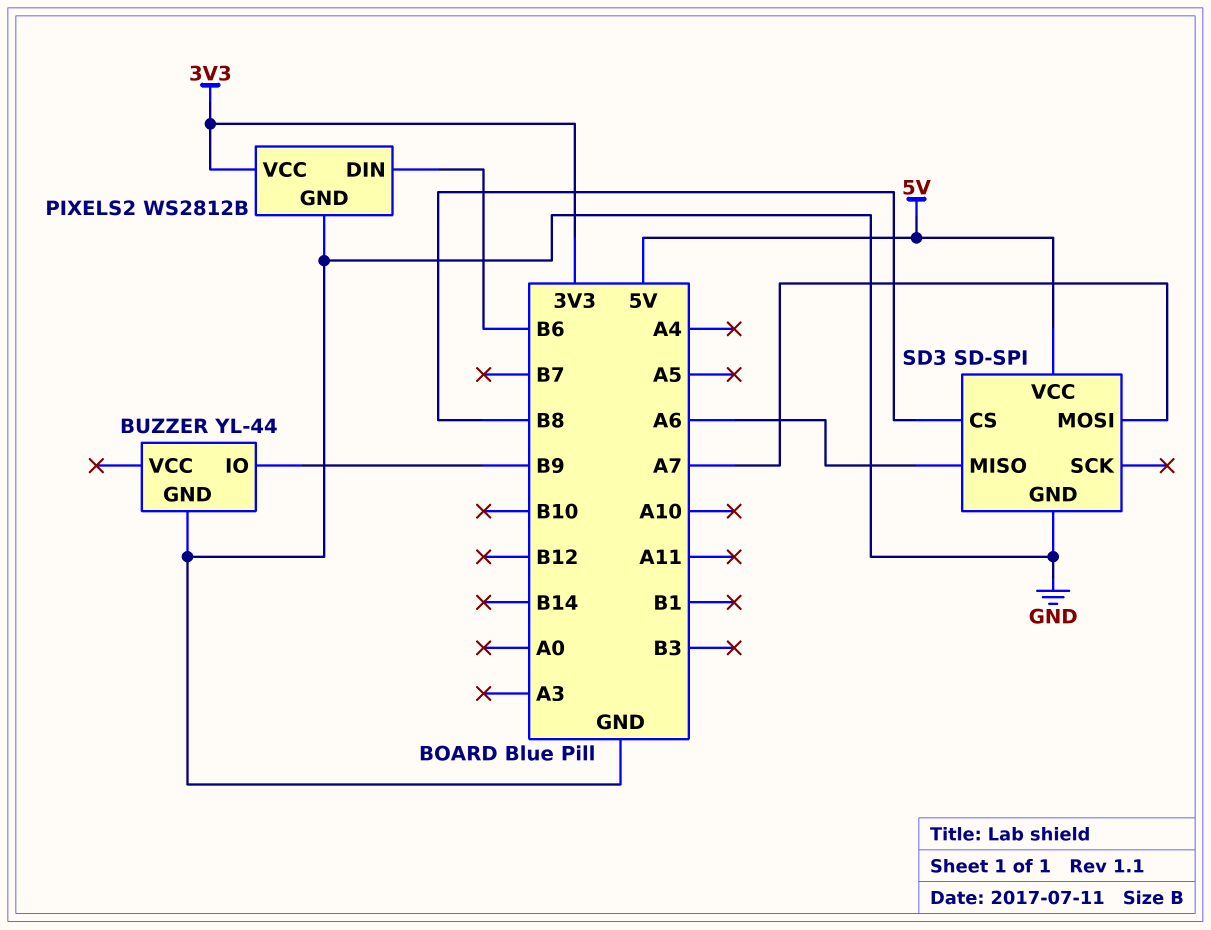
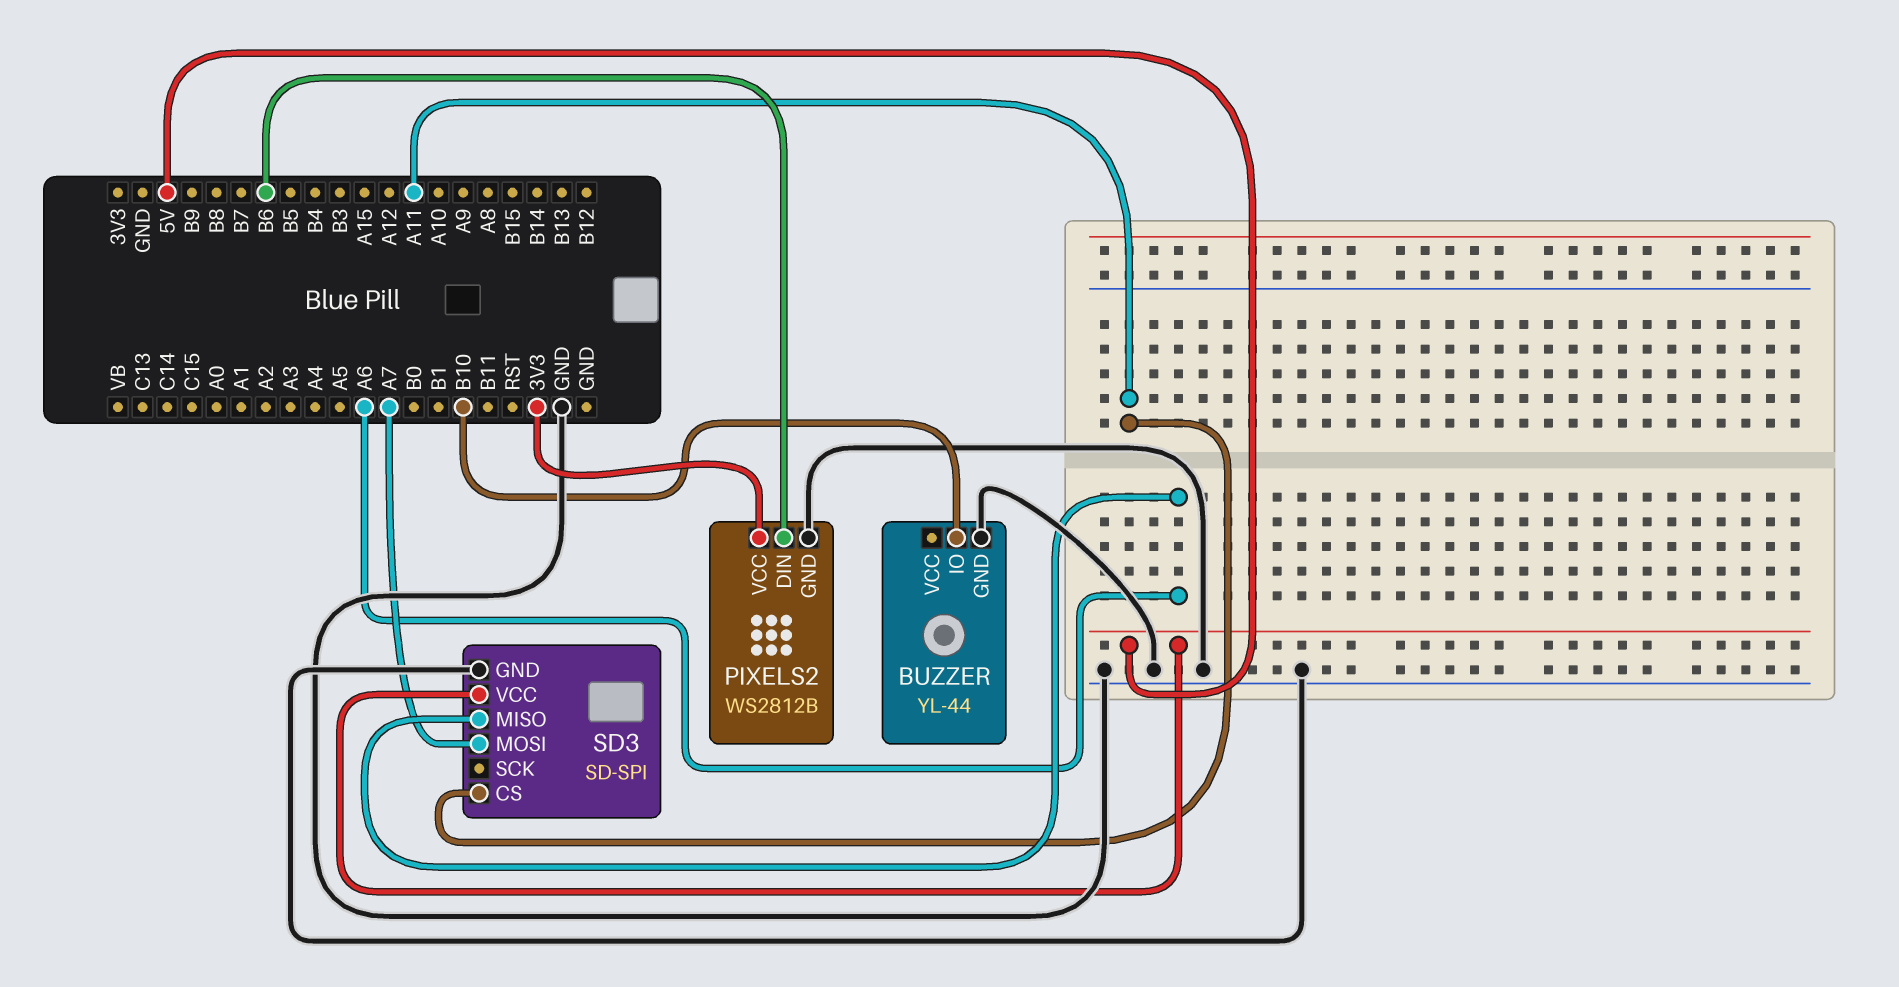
BUZZER pin IO: B9 -> B10
SD3 pin CS: B8 -> A11

